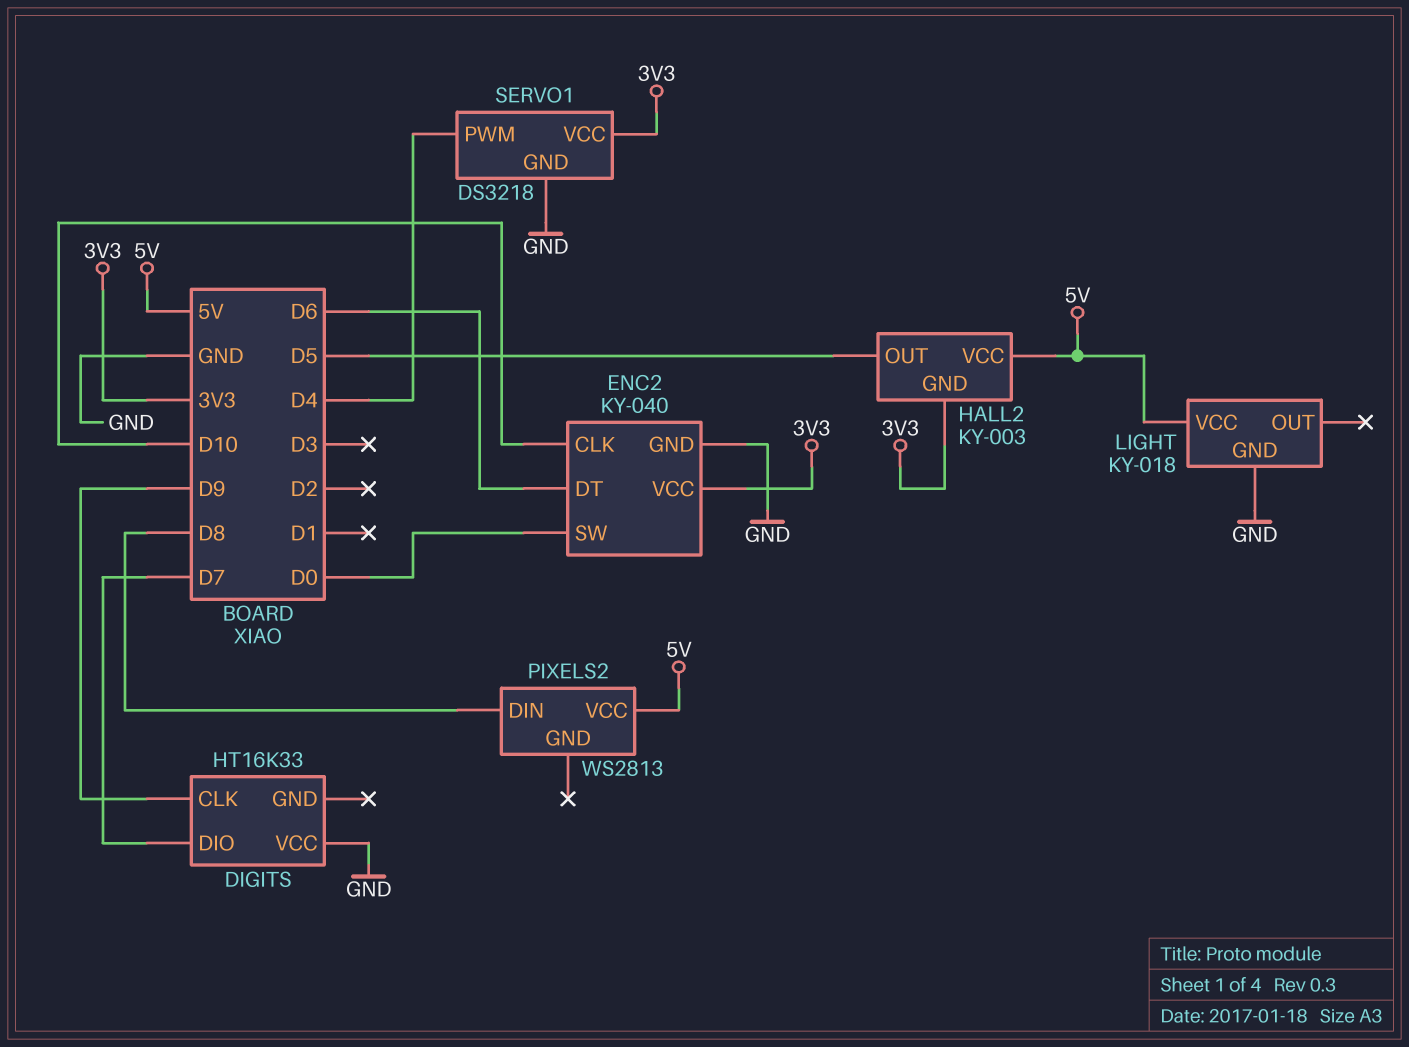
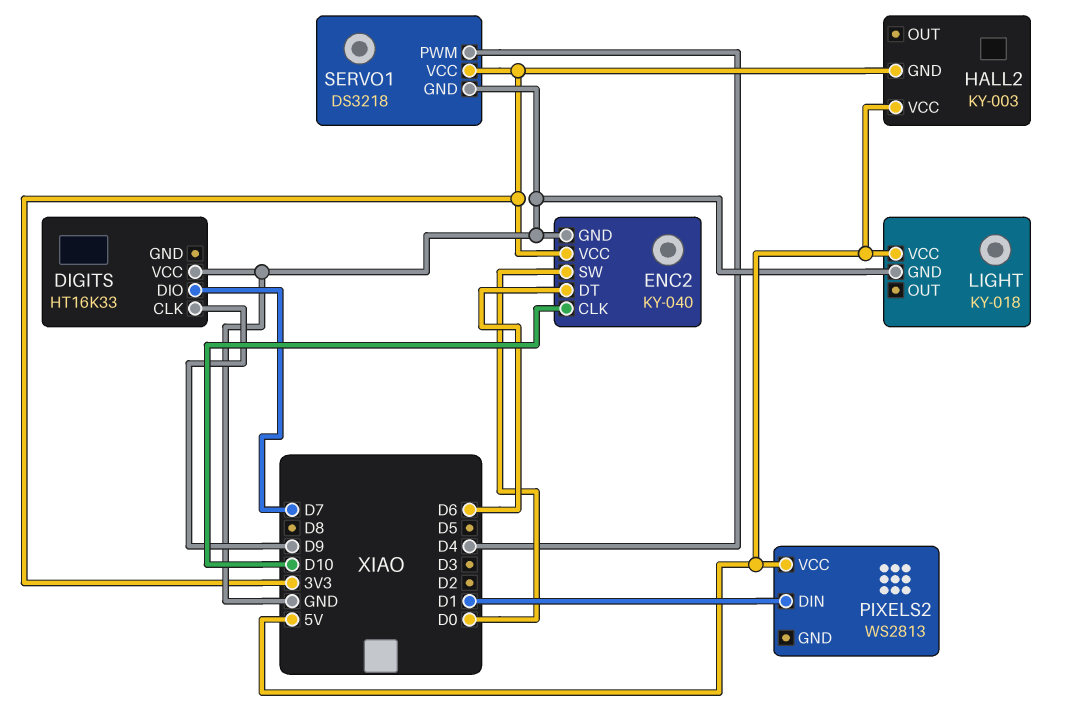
HALL2 pin OUT: D5 -> none
PIXELS2 pin DIN: D8 -> D1

